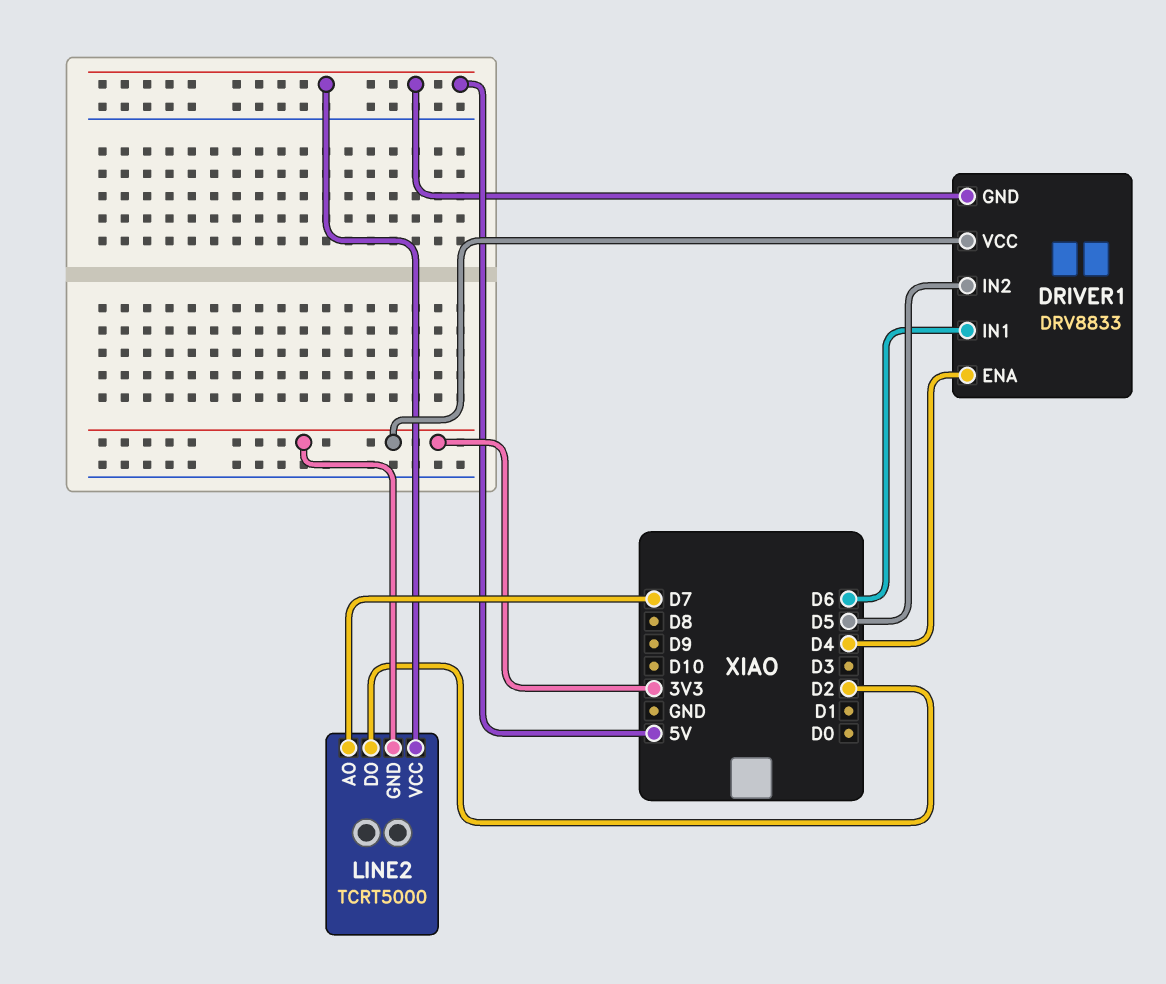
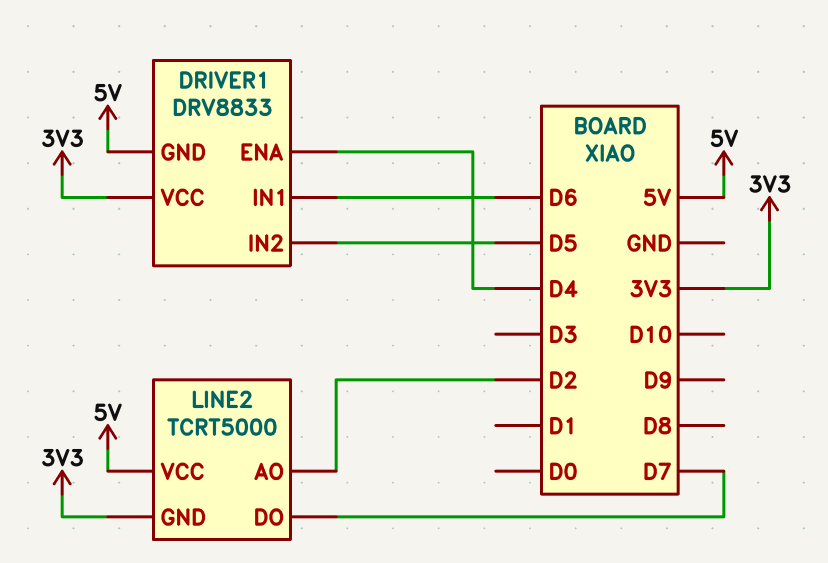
LINE2 pin AO: D7 -> D2
LINE2 pin DO: D2 -> D7

